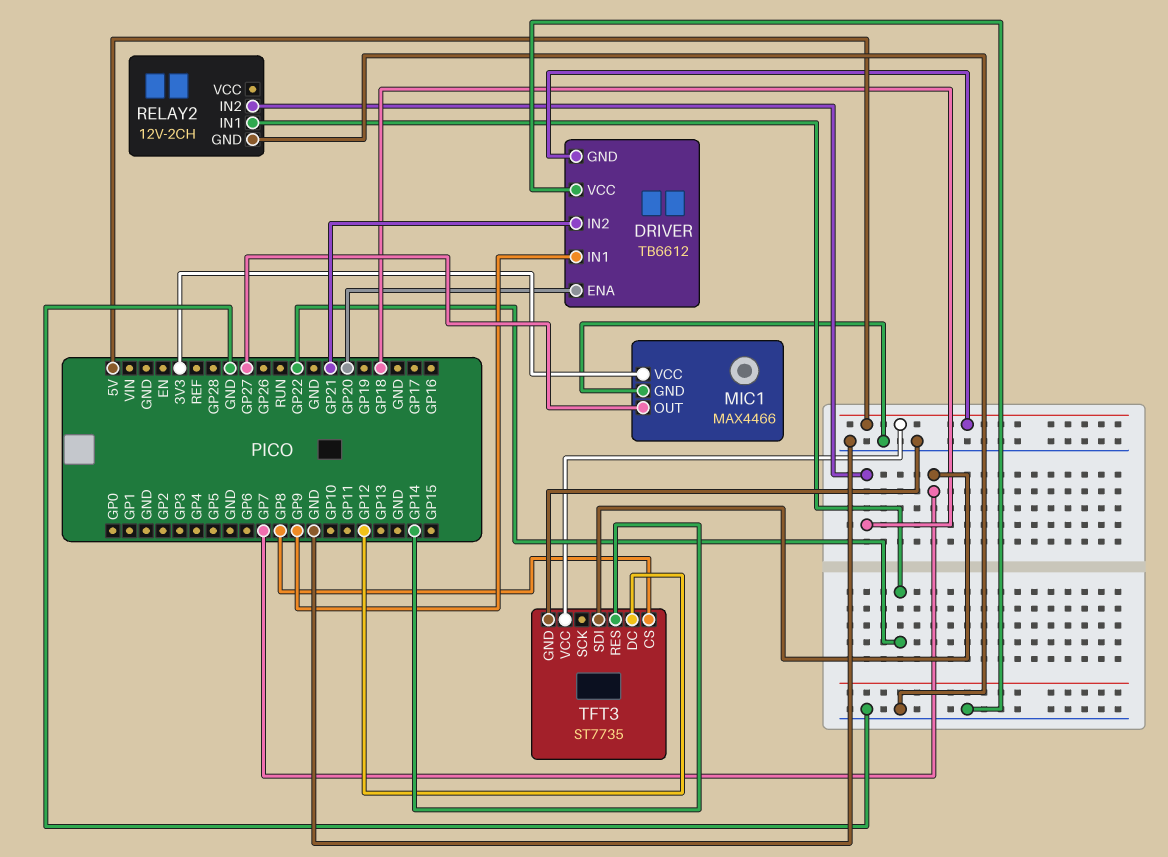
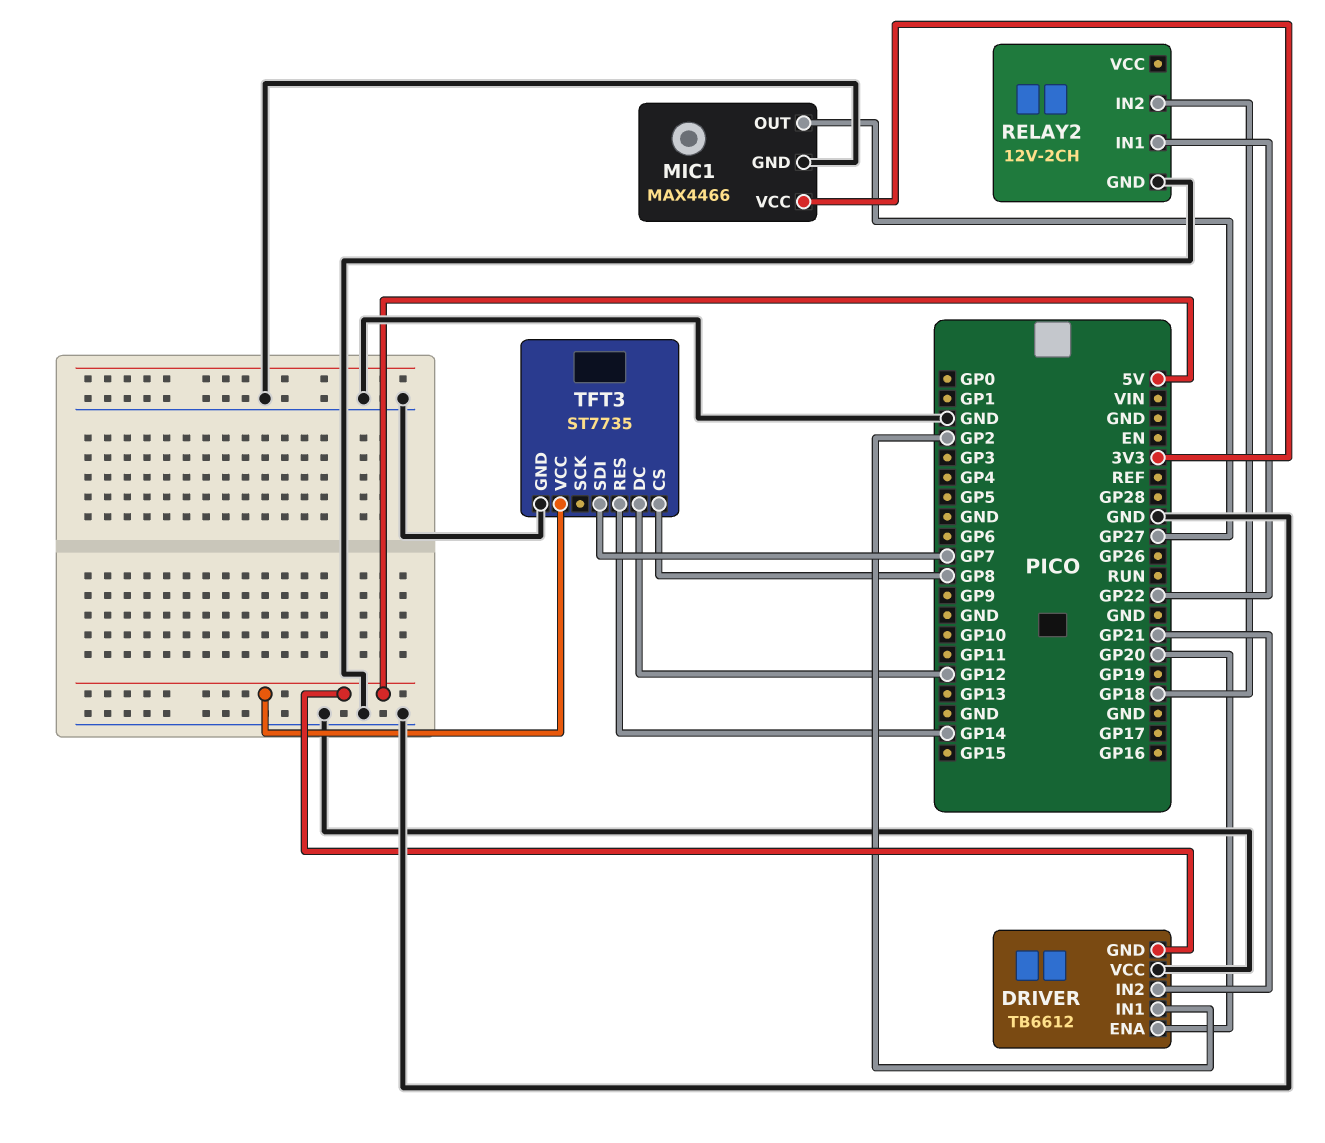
DRIVER pin IN1: GP9 -> GP2

